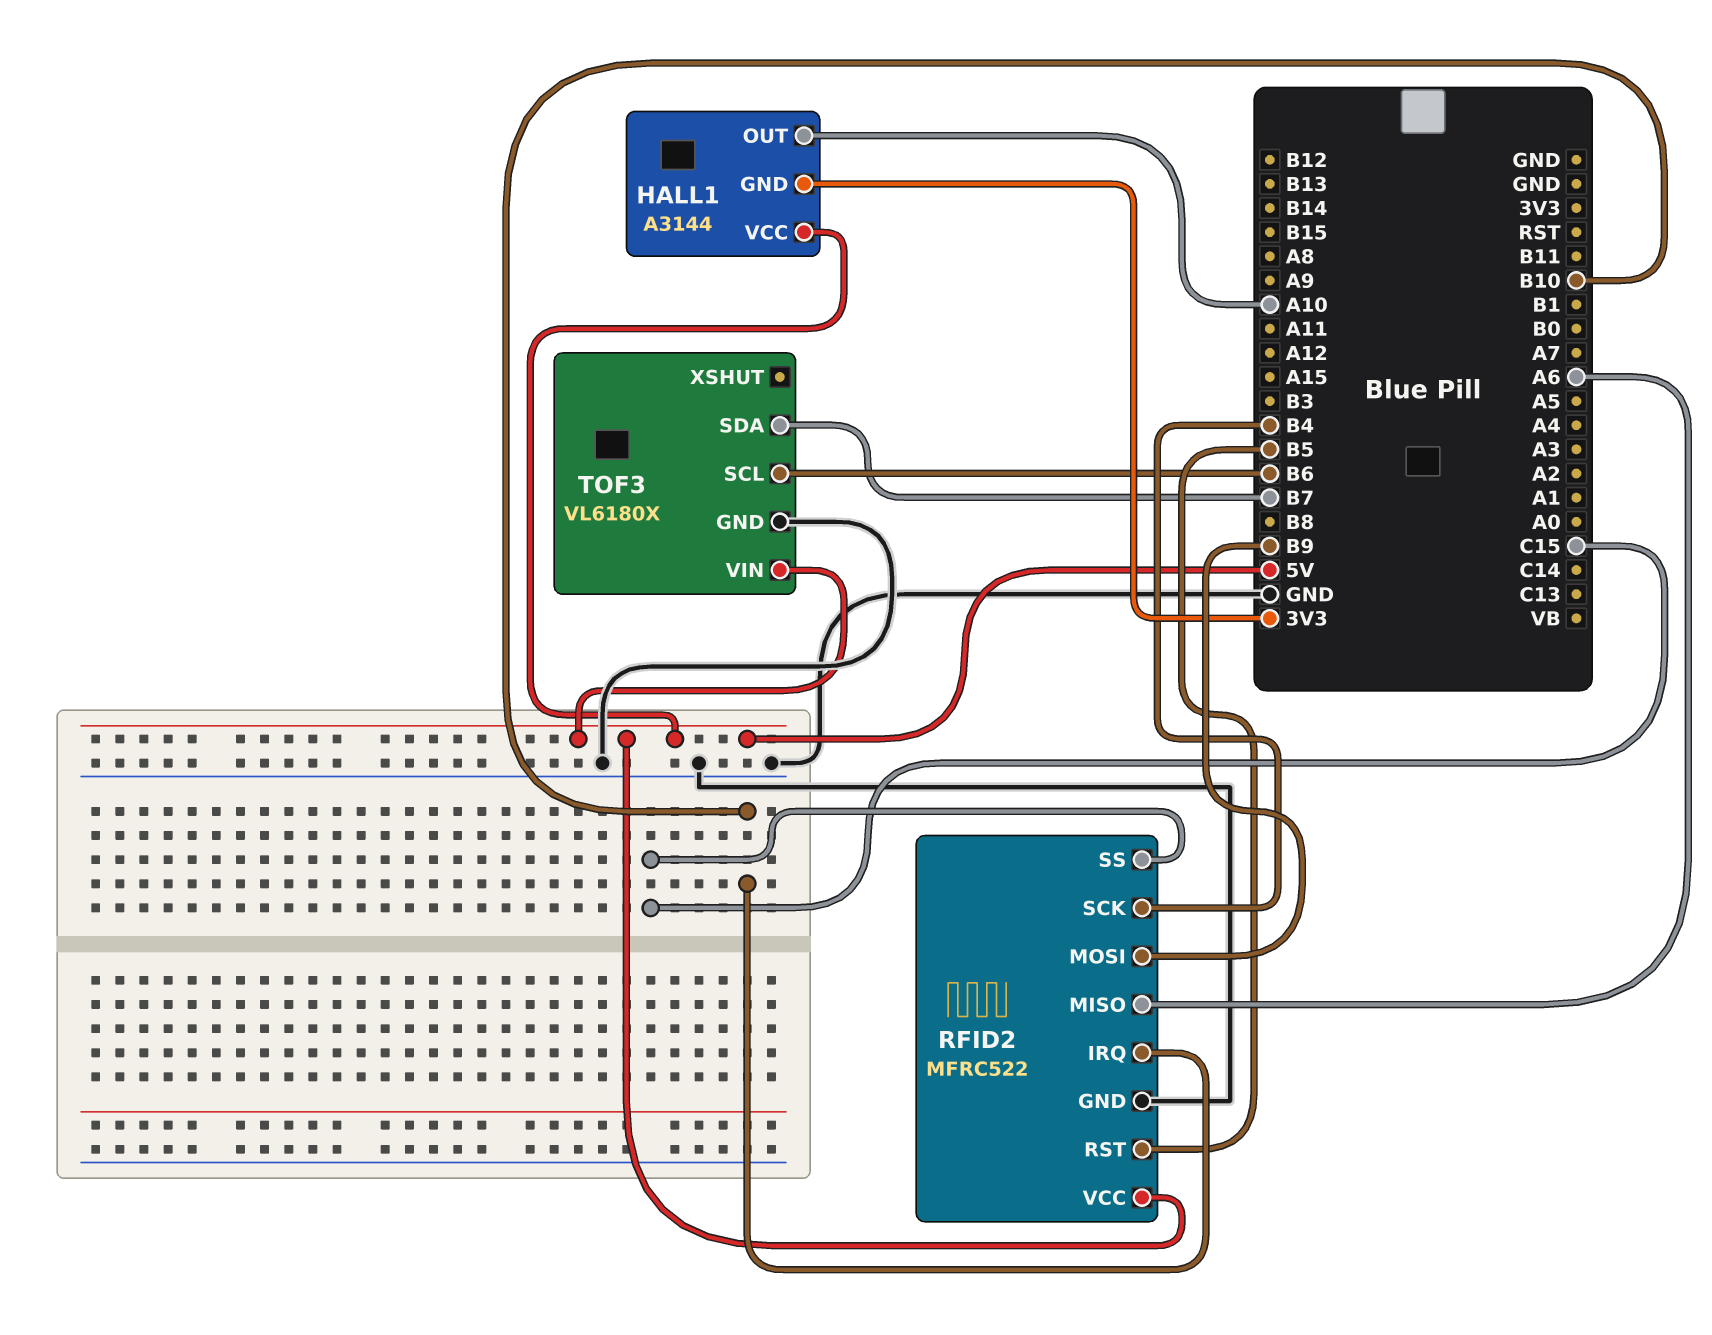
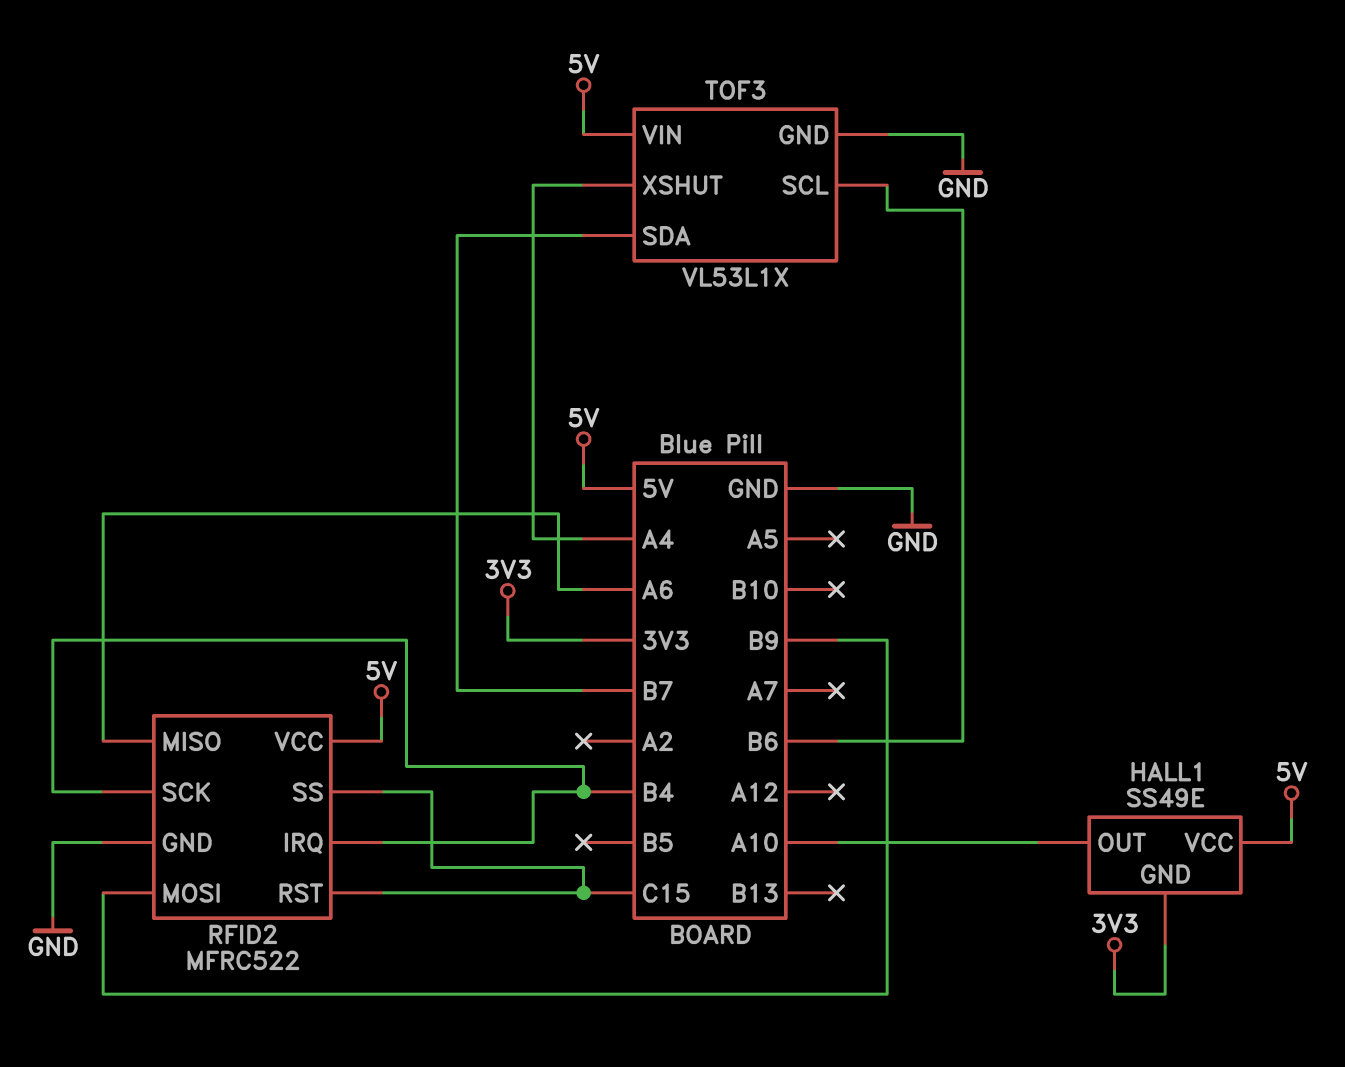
HALL1: A3144 -> SS49E
RFID2 pin IRQ: B10 -> B4
RFID2 pin RST: B5 -> C15
TOF3: VL6180X -> VL53L1X
TOF3 pin XSHUT: none -> A4

